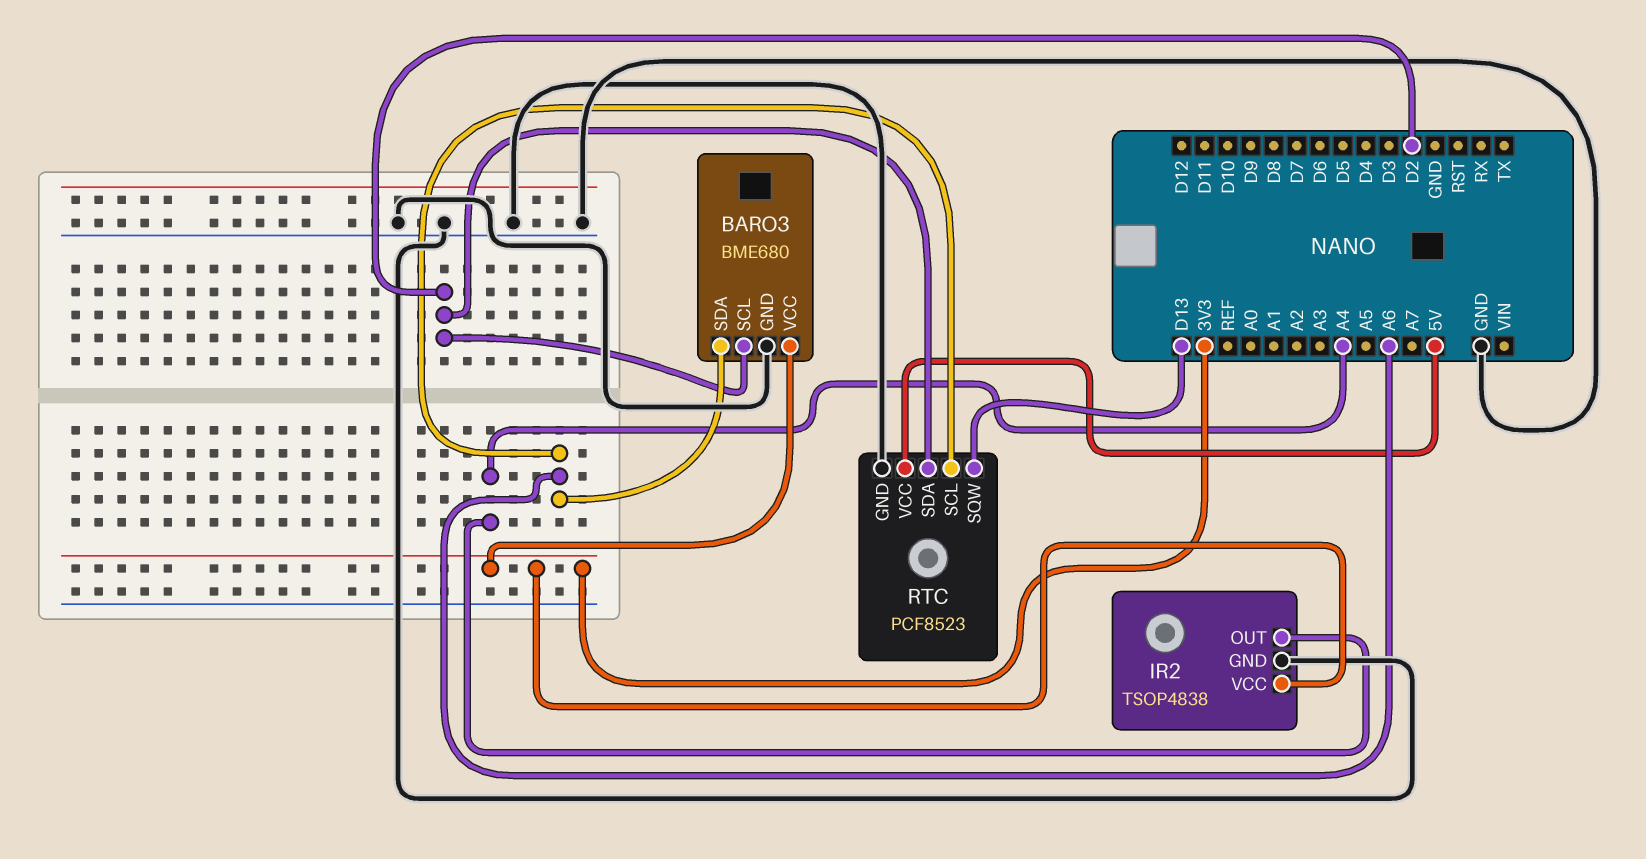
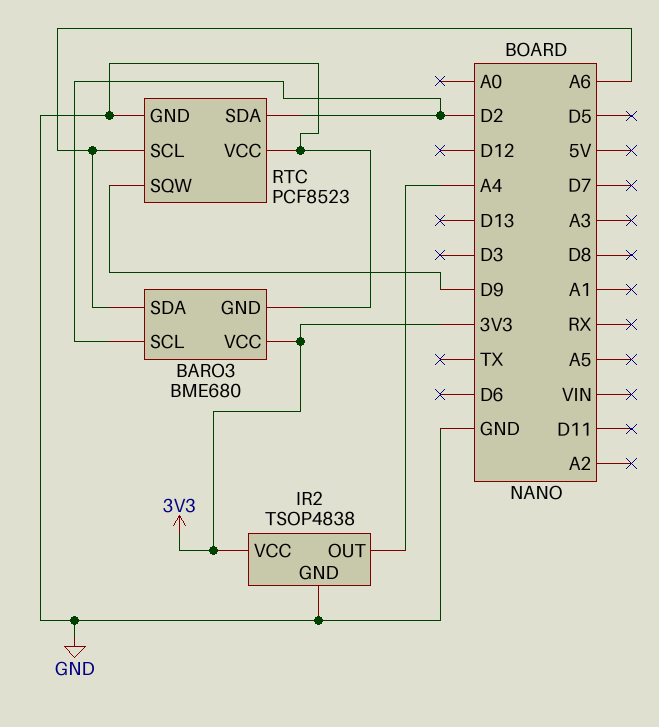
RTC pin SQW: D13 -> D9
RTC pin VCC: 5V -> GND

